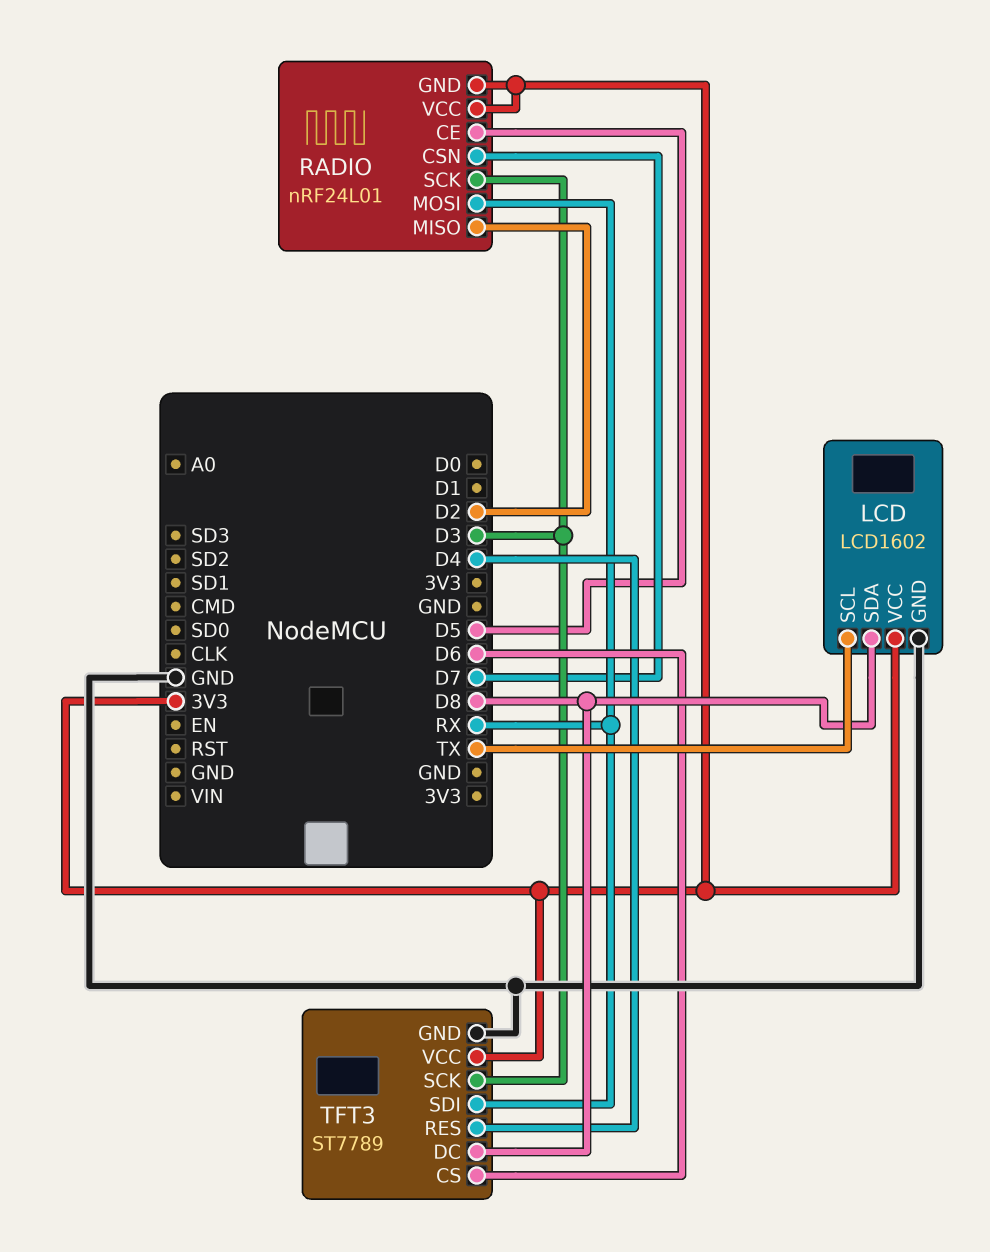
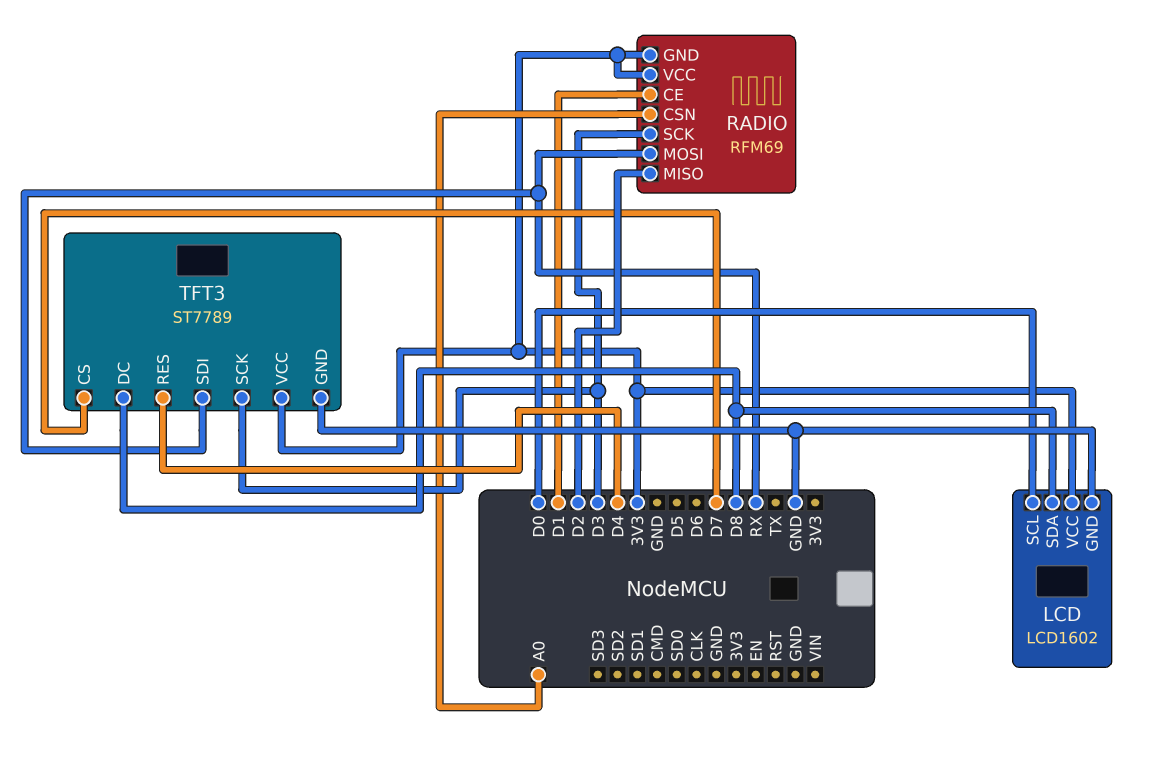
LCD pin SCL: TX -> D0
RADIO: nRF24L01 -> RFM69
RADIO pin CE: D5 -> D1
RADIO pin CSN: D7 -> A0
TFT3 pin CS: D6 -> D7

